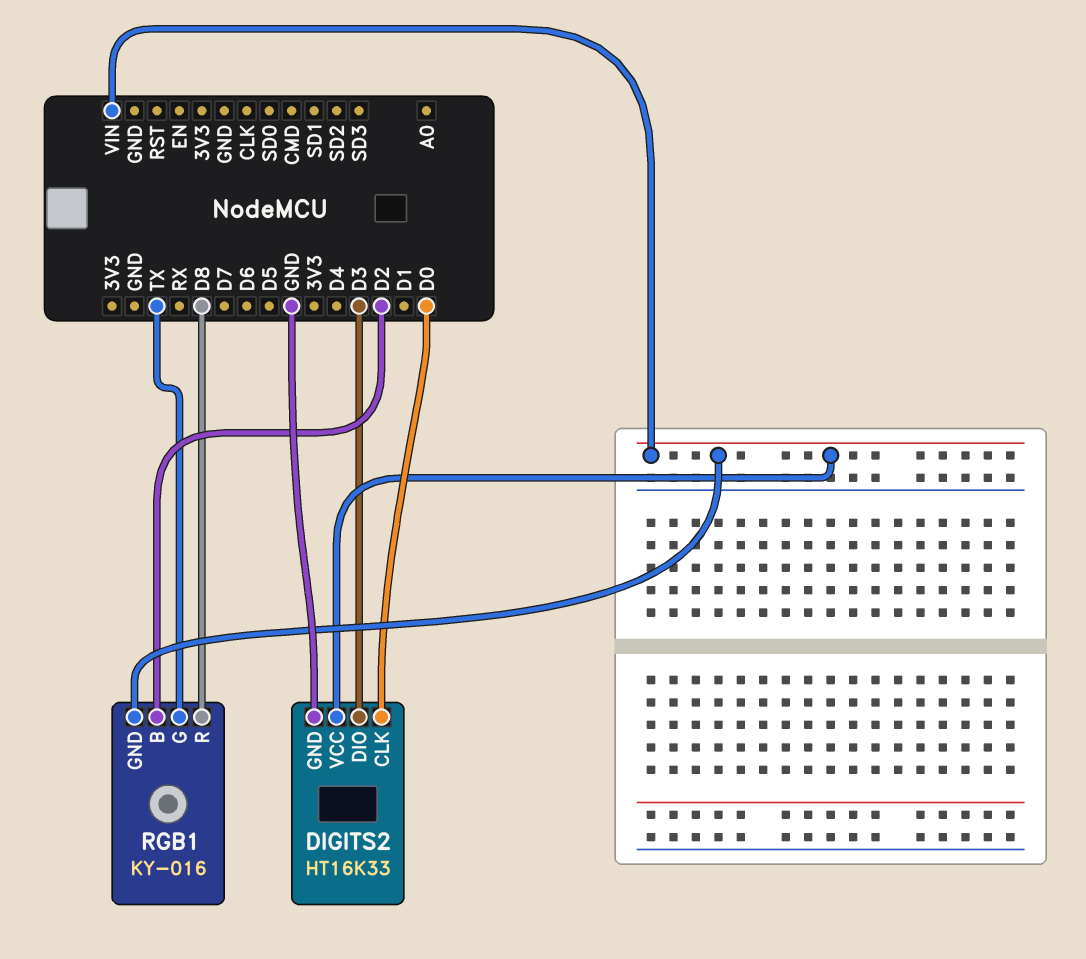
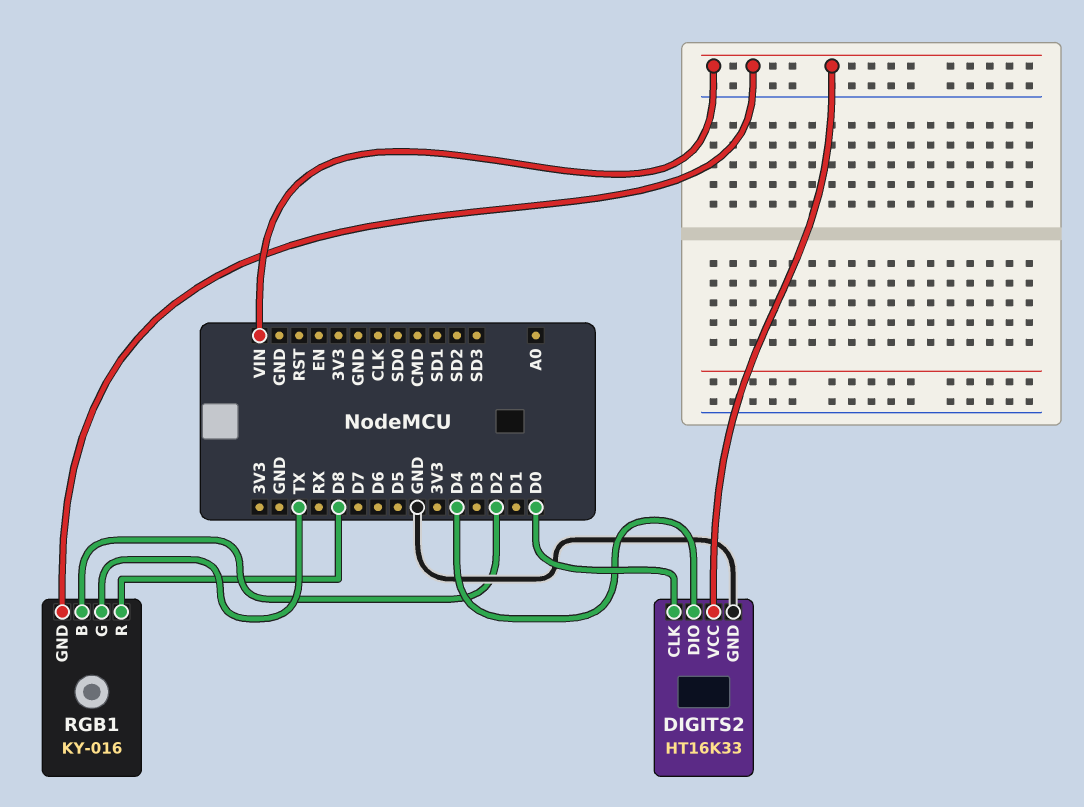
DIGITS2 pin DIO: D3 -> D4

